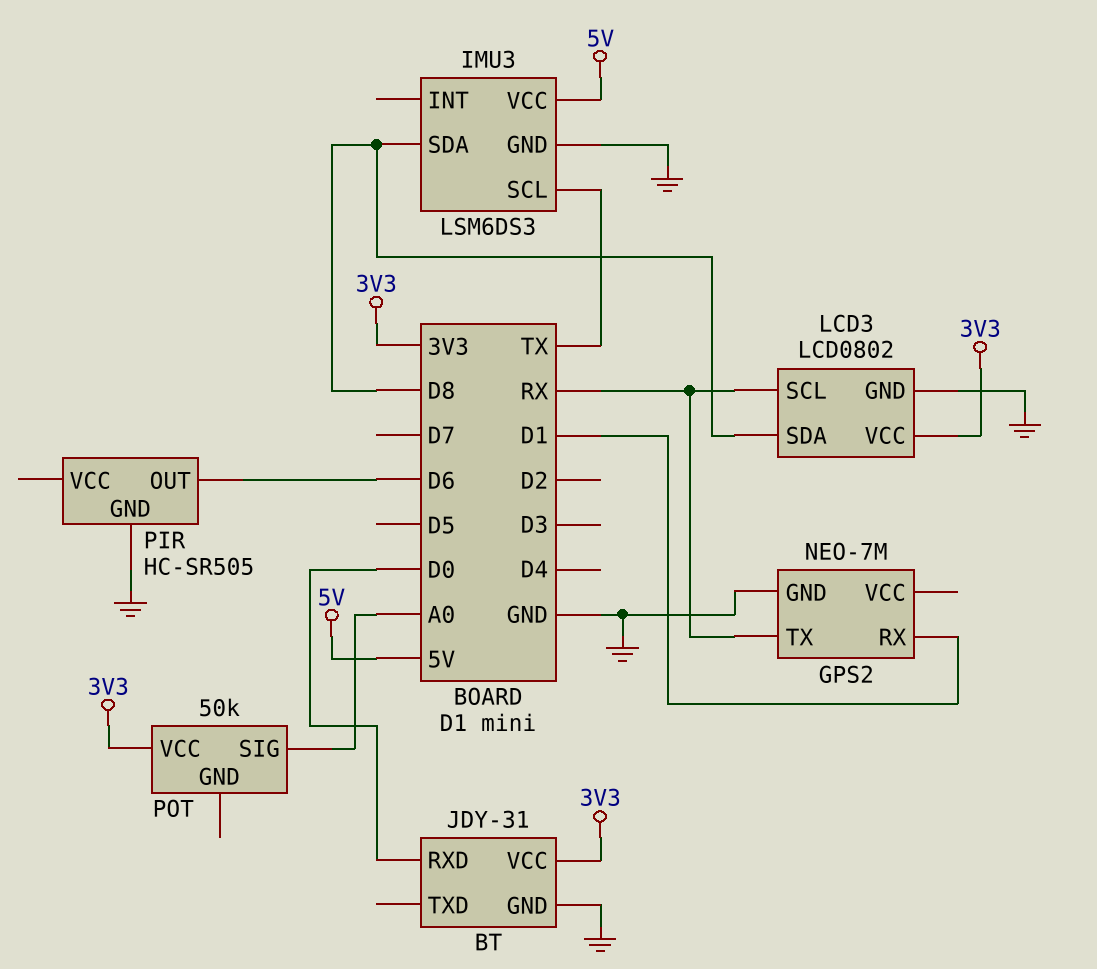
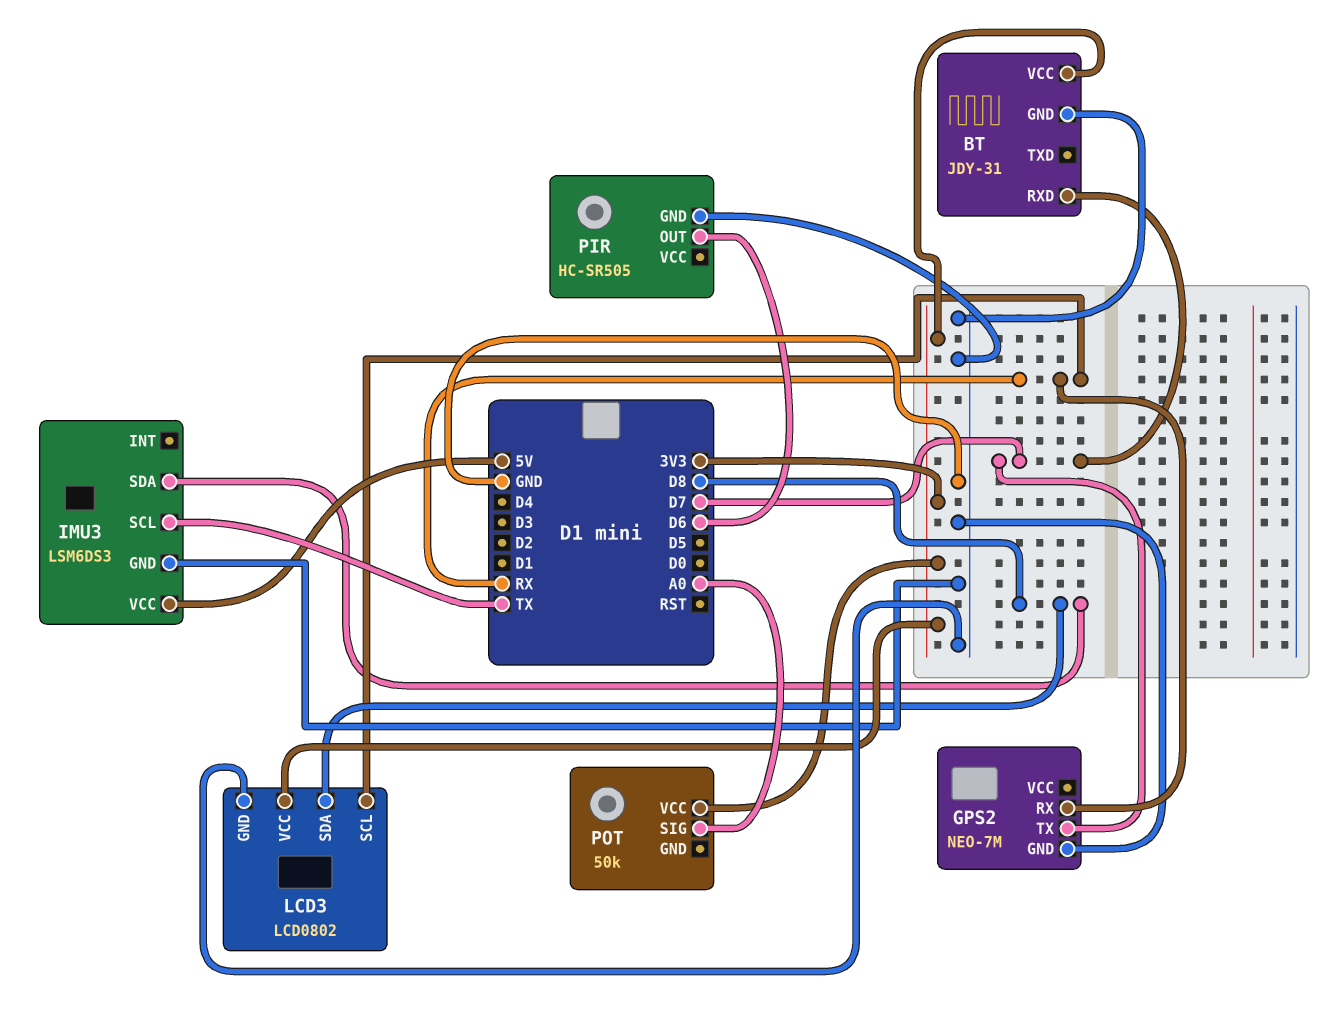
BT pin RXD: D0 -> D7
GPS2 pin RX: D1 -> RX
GPS2 pin TX: RX -> D7

